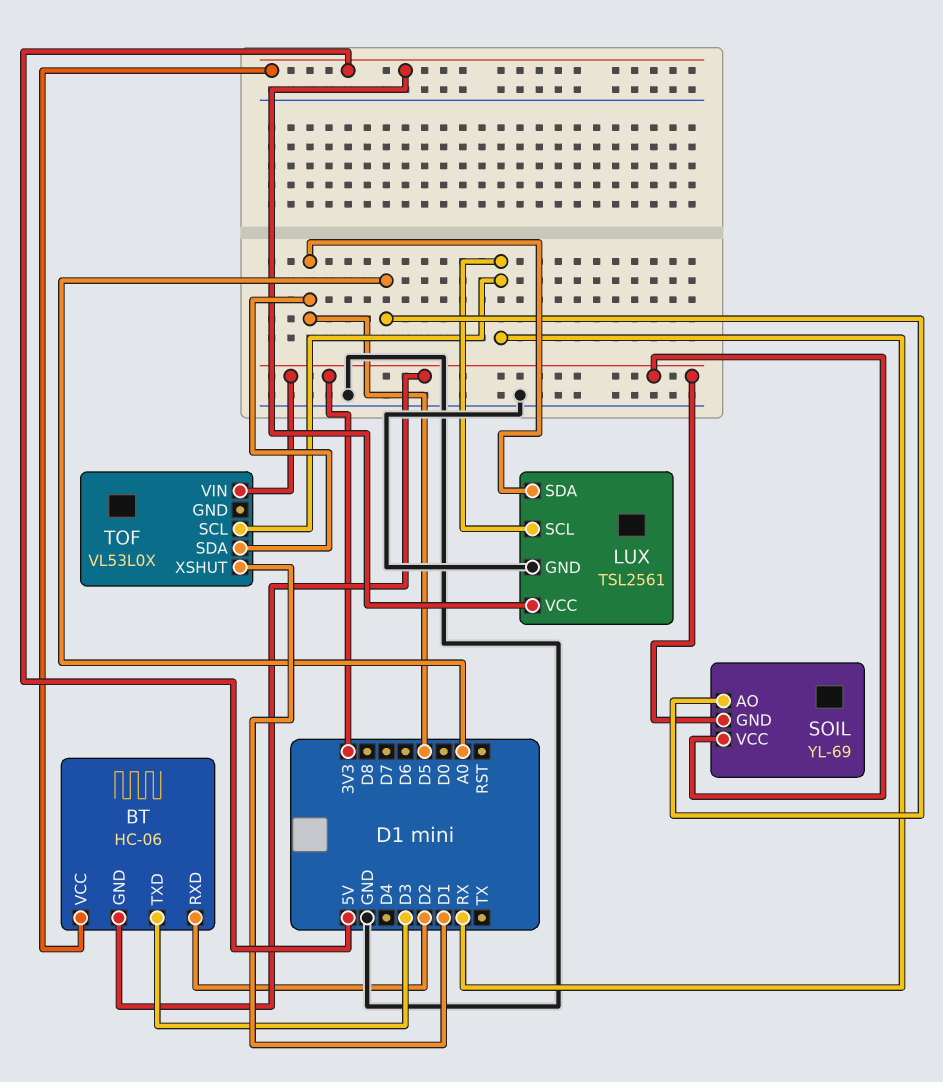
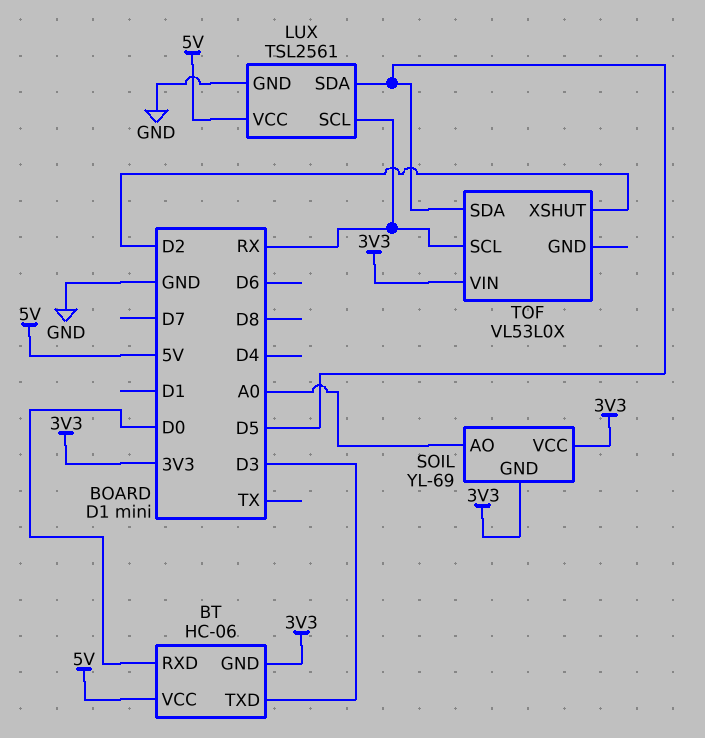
BT pin RXD: D2 -> D0
TOF pin XSHUT: D1 -> D2

